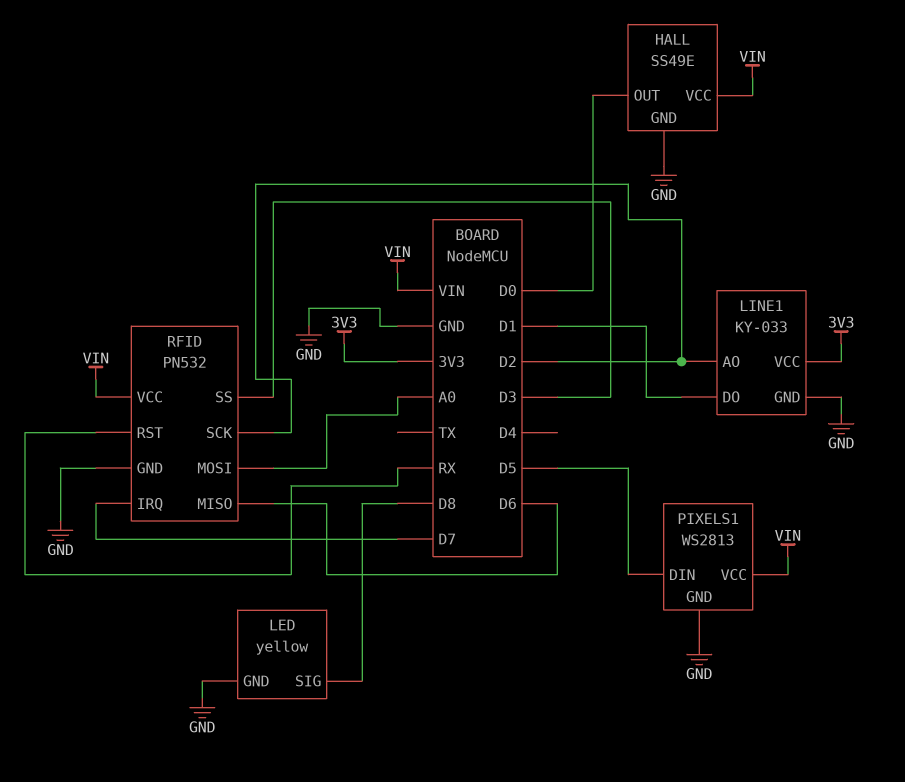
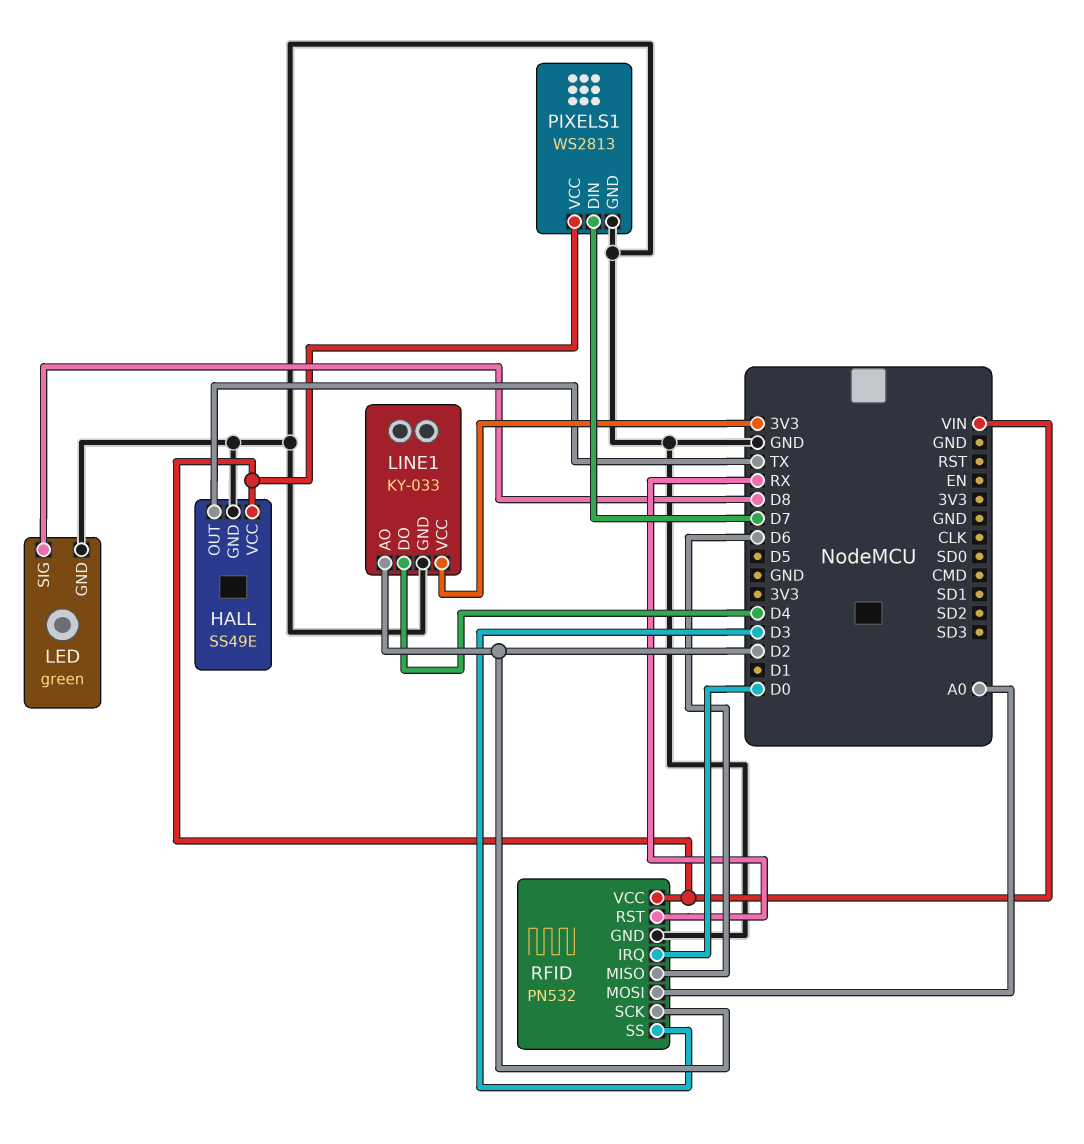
HALL pin OUT: D0 -> TX
LED: yellow -> green
LINE1 pin DO: D1 -> D4
PIXELS1 pin DIN: D5 -> D7
RFID pin IRQ: D7 -> D0

